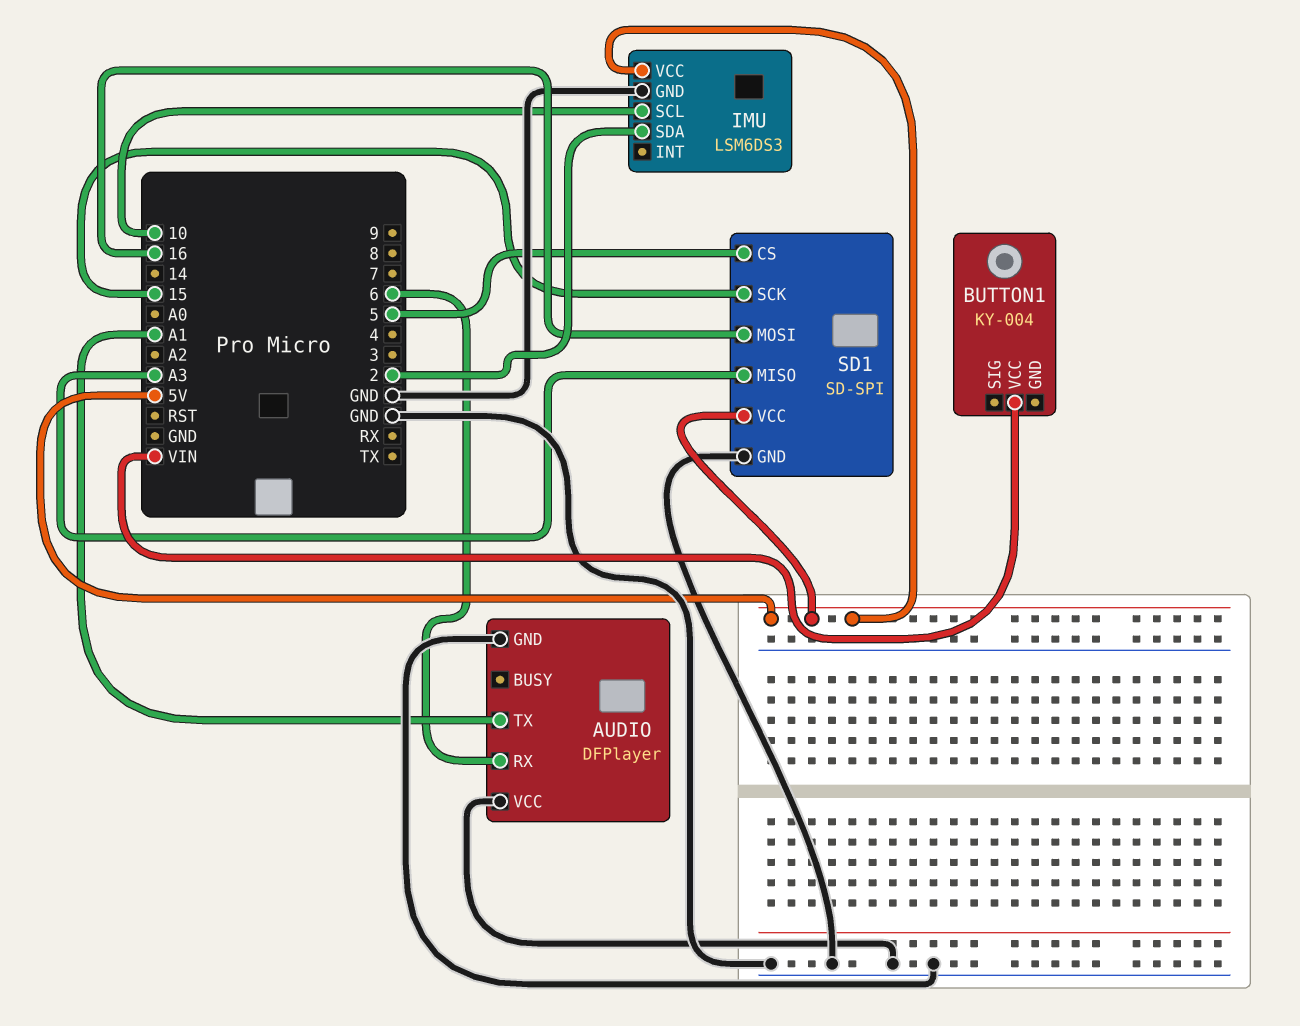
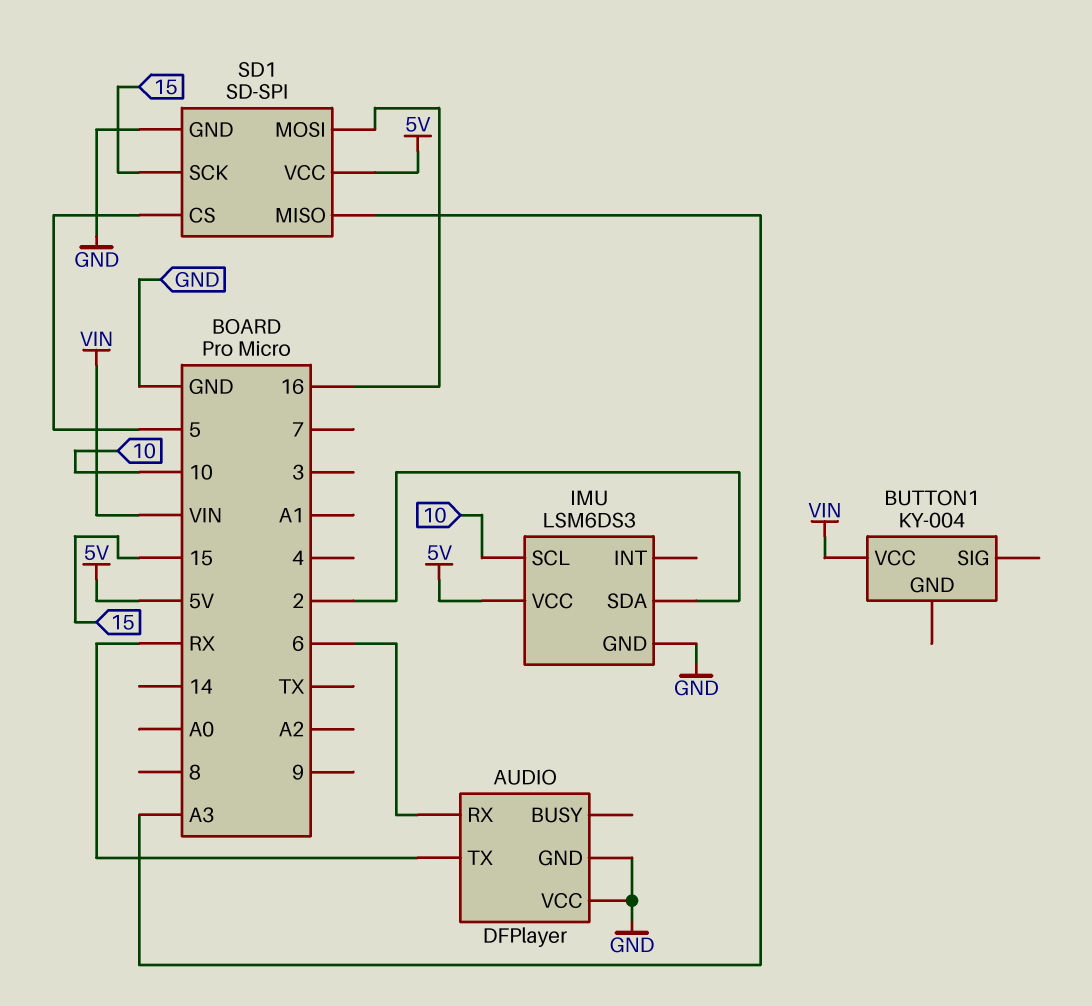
AUDIO pin TX: A1 -> RX

